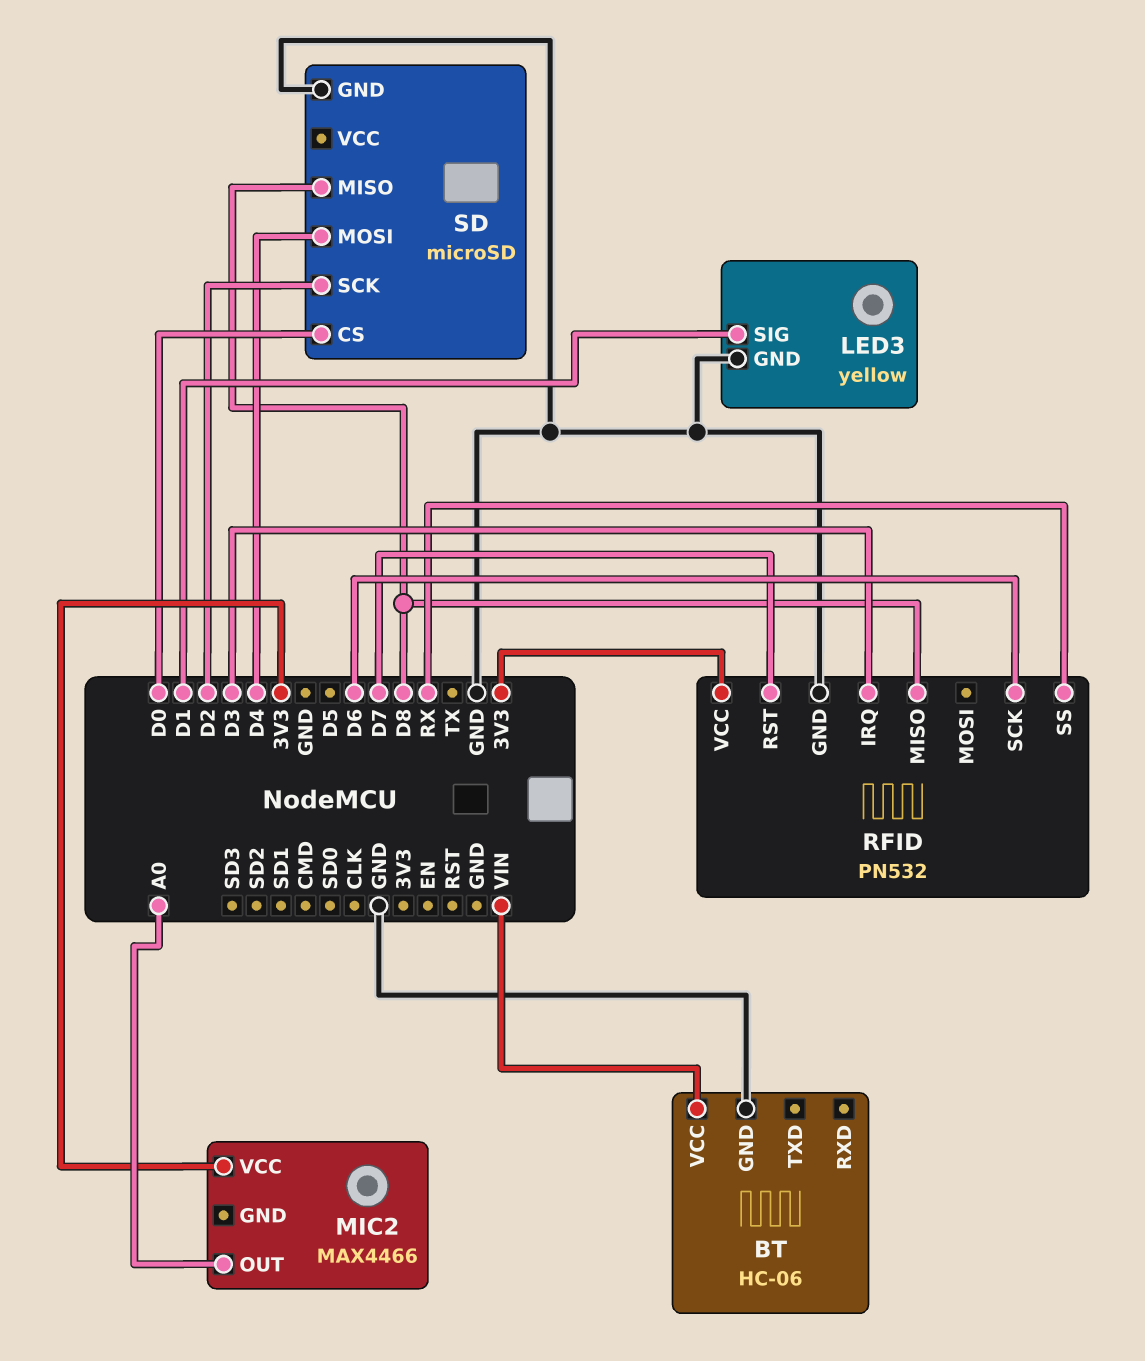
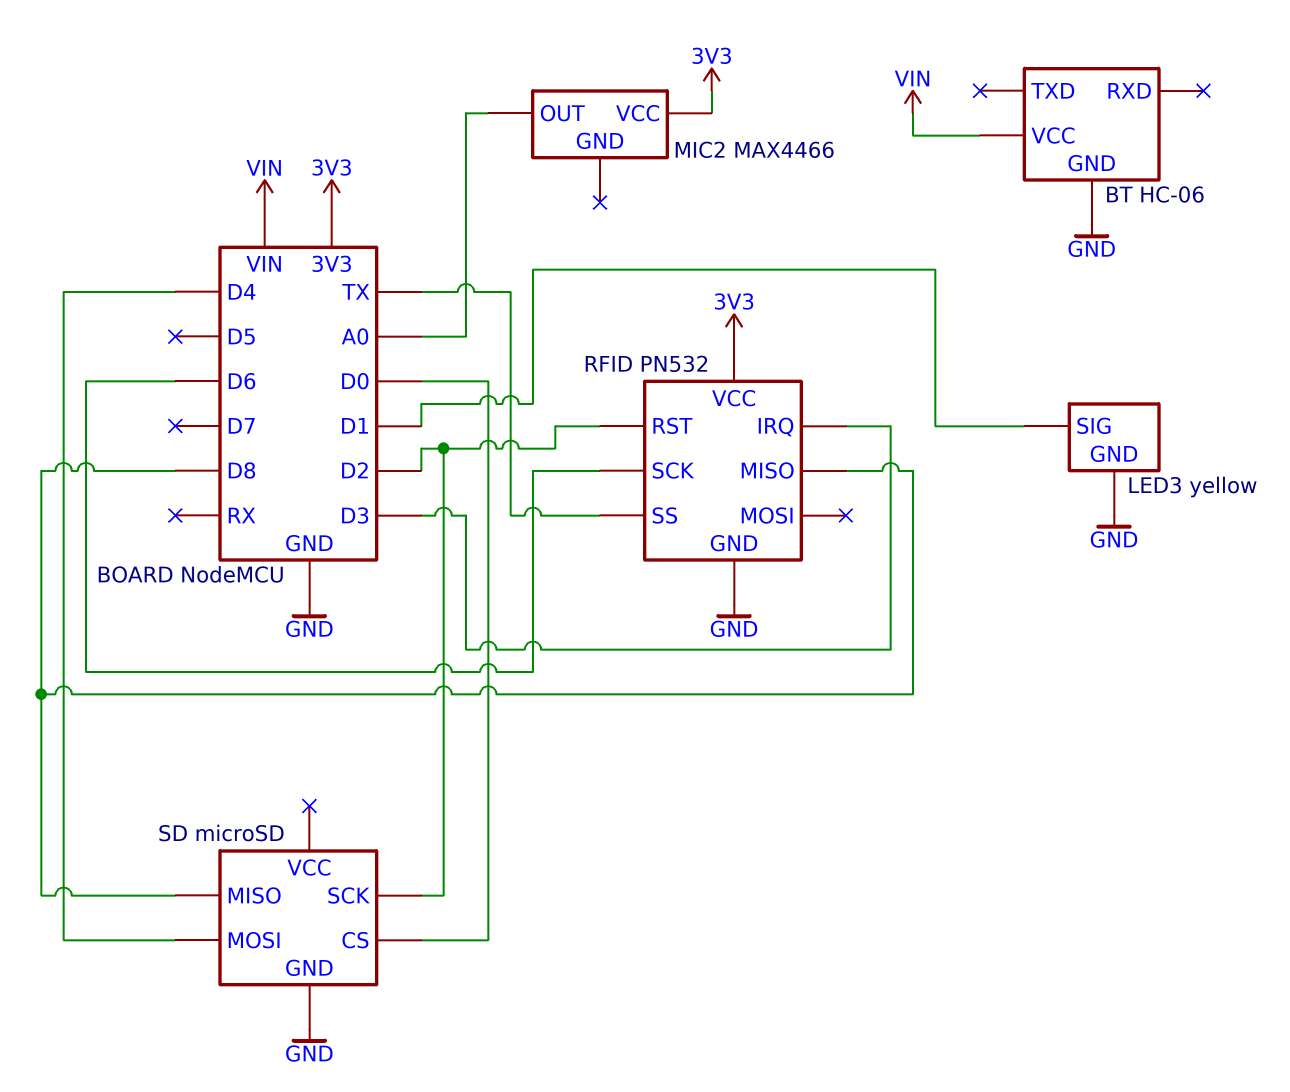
RFID pin RST: D7 -> D2
RFID pin SS: RX -> TX

